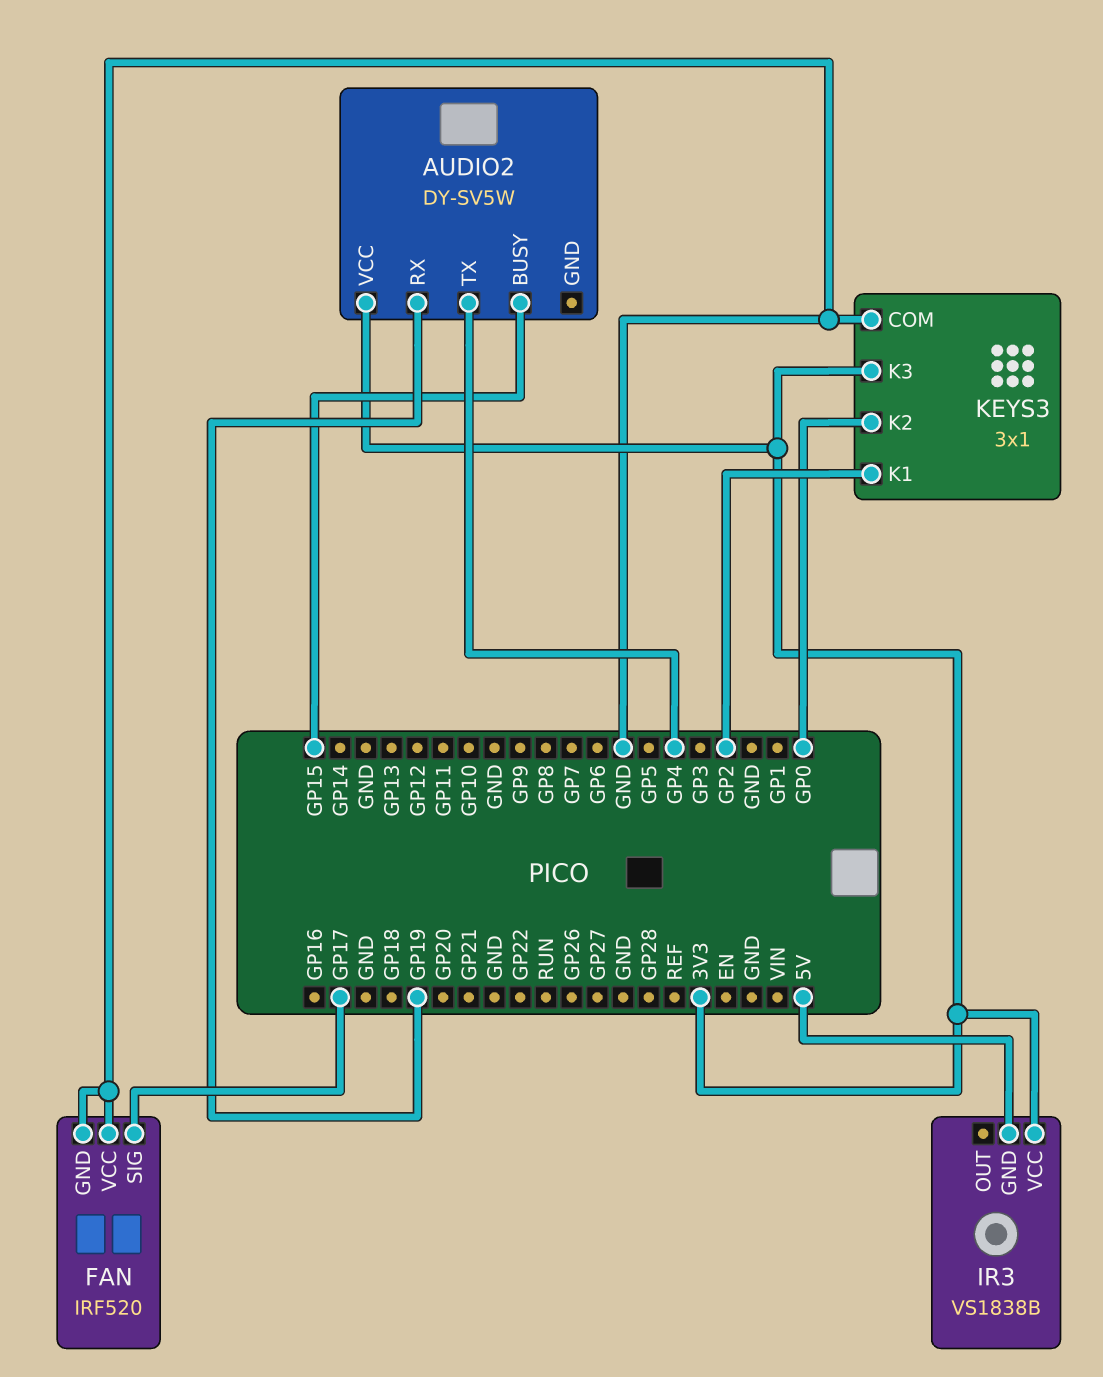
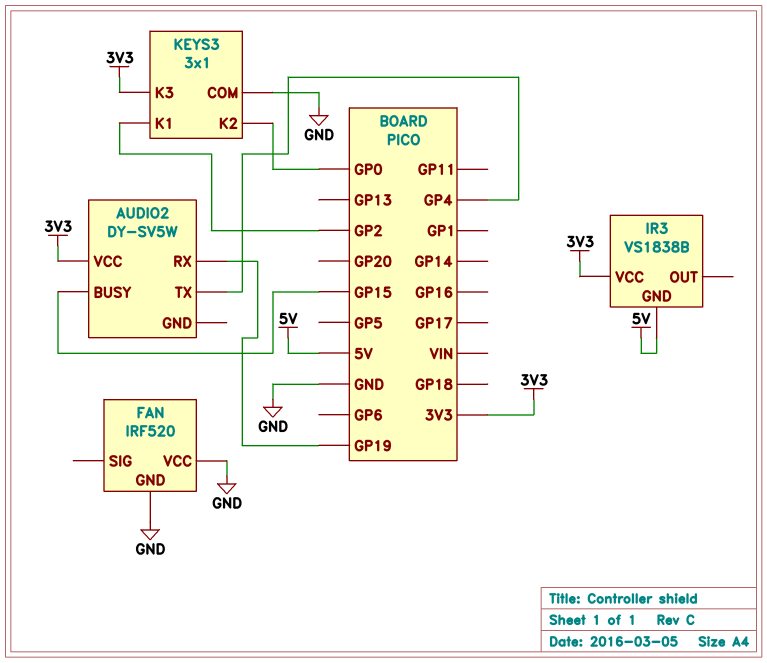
FAN pin SIG: GP17 -> none

